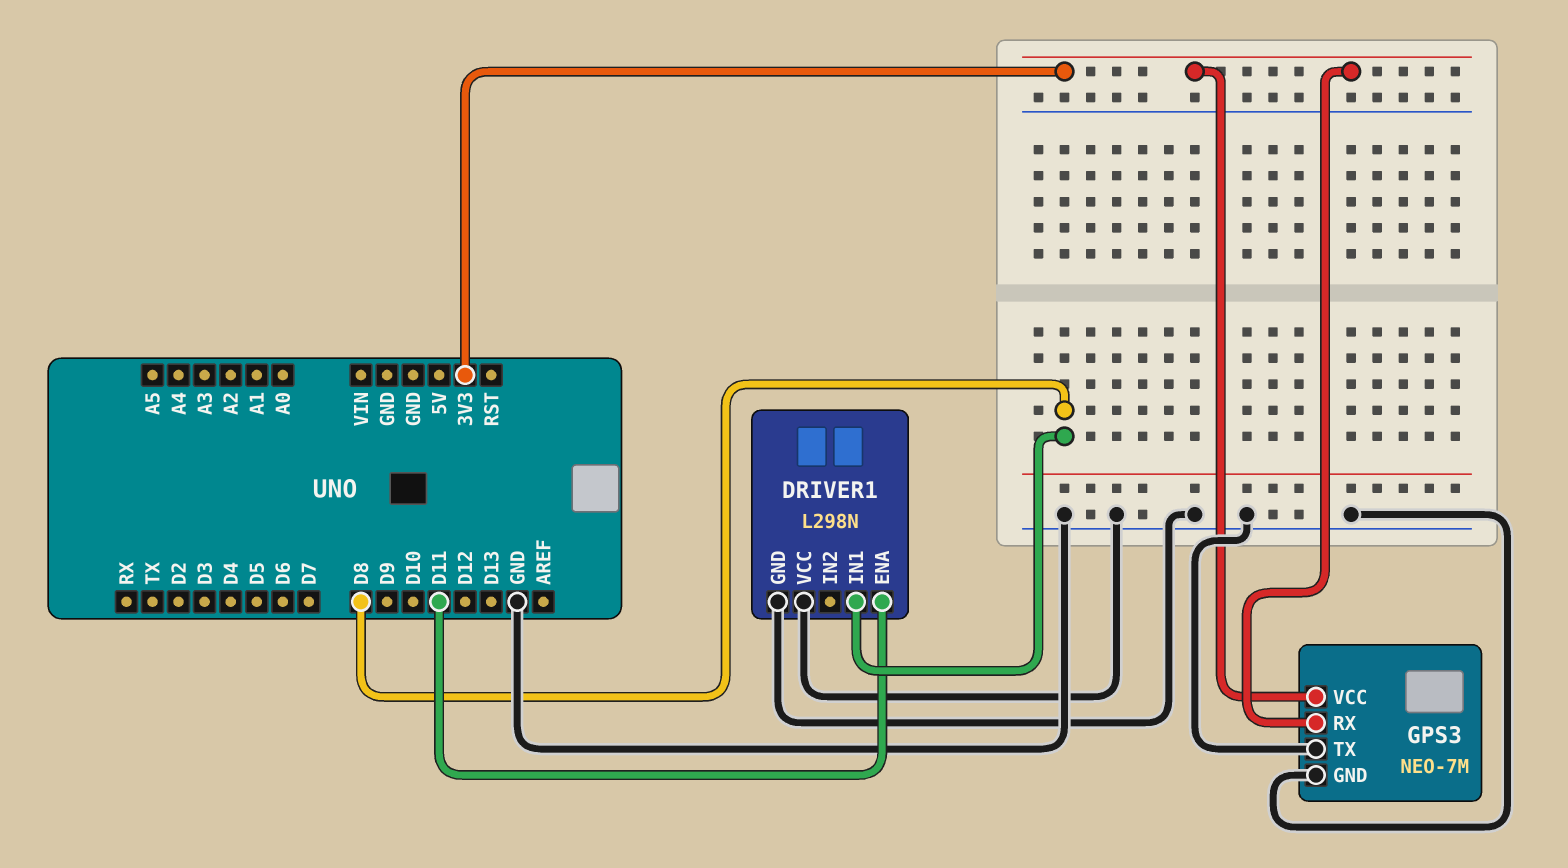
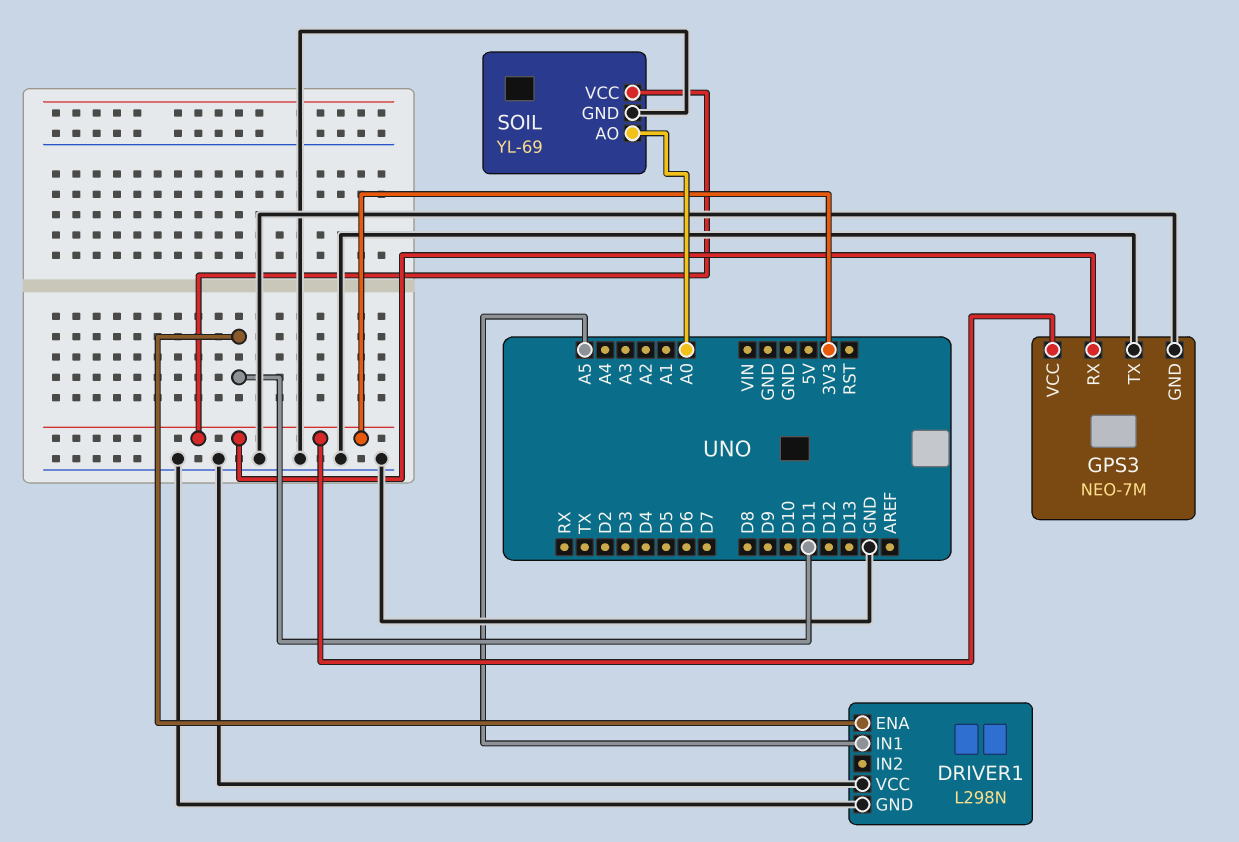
DRIVER1 pin IN1: D8 -> A5
SOIL: none -> YL-69
SOIL pin AO: none -> A0
SOIL pin GND: none -> GND
SOIL pin VCC: none -> 3V3

